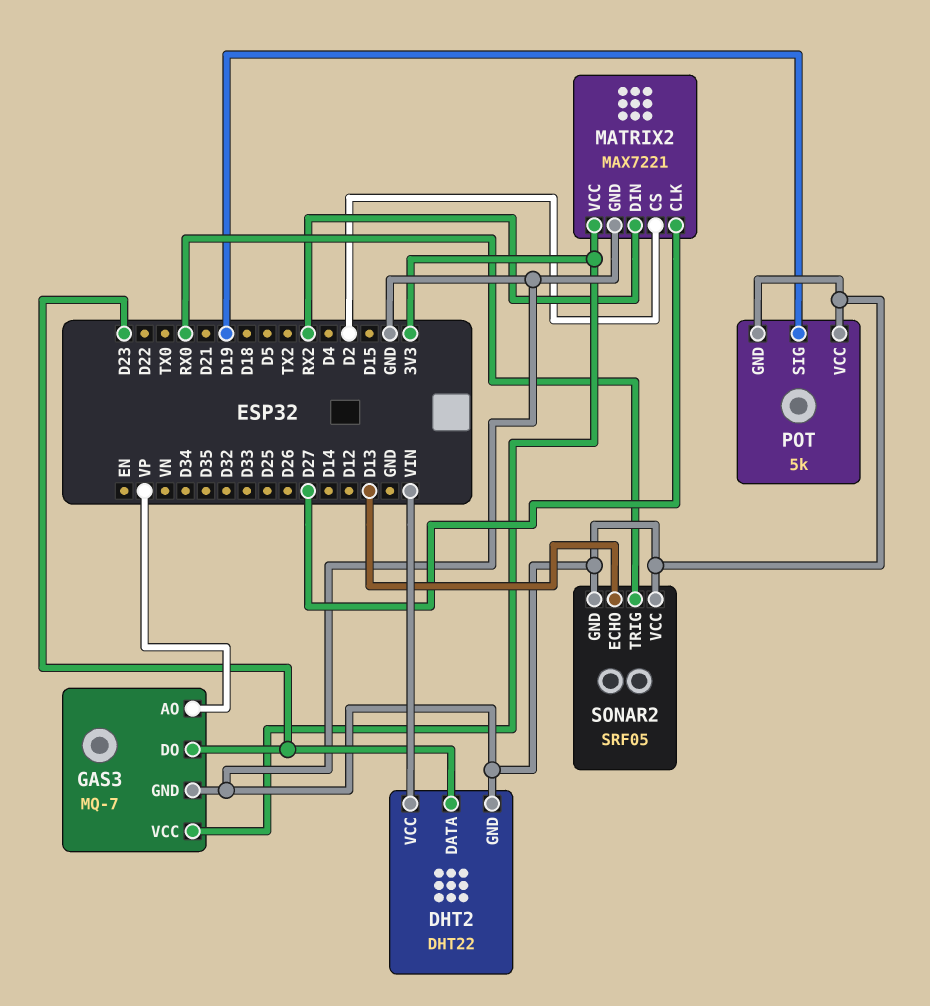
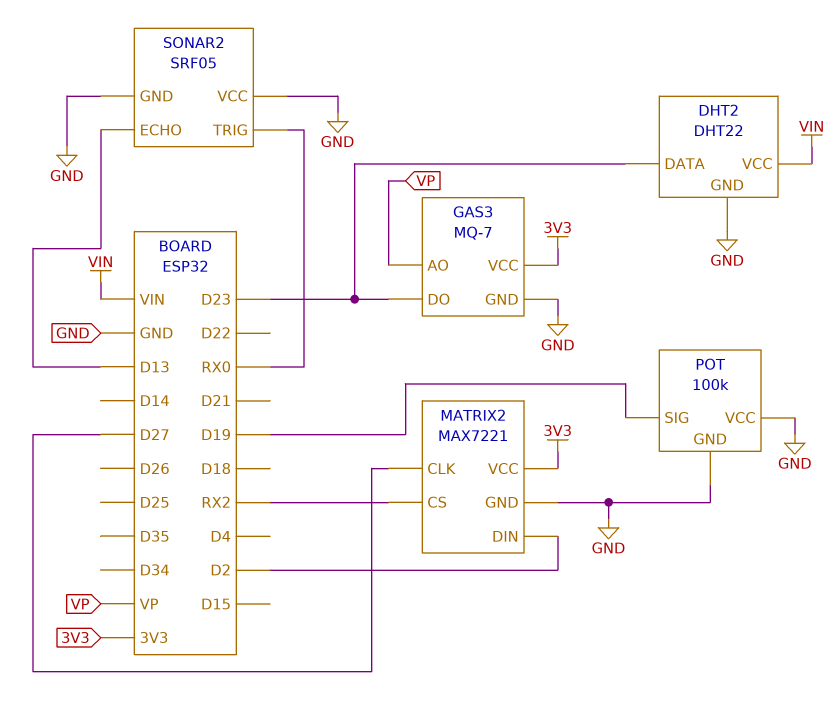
MATRIX2 pin CS: D2 -> RX2
MATRIX2 pin DIN: RX2 -> D2
POT: 5k -> 100k

